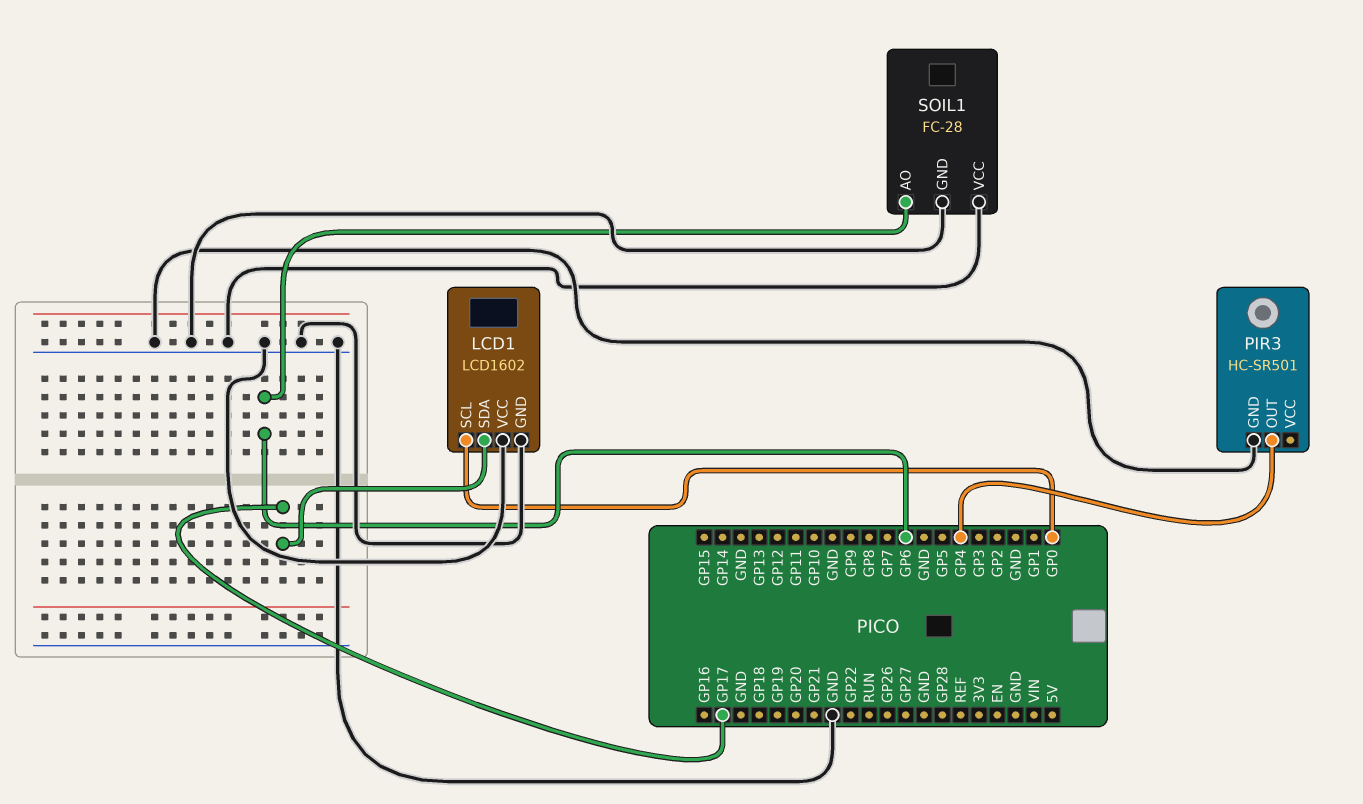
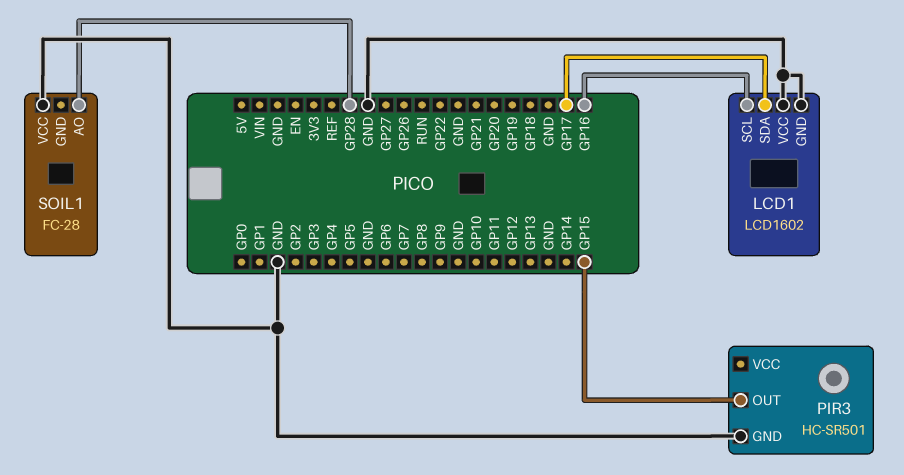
LCD1 pin SCL: GP0 -> GP16
PIR3 pin OUT: GP4 -> GP15
SOIL1 pin AO: GP6 -> GP28
SOIL1 pin GND: GND -> none

